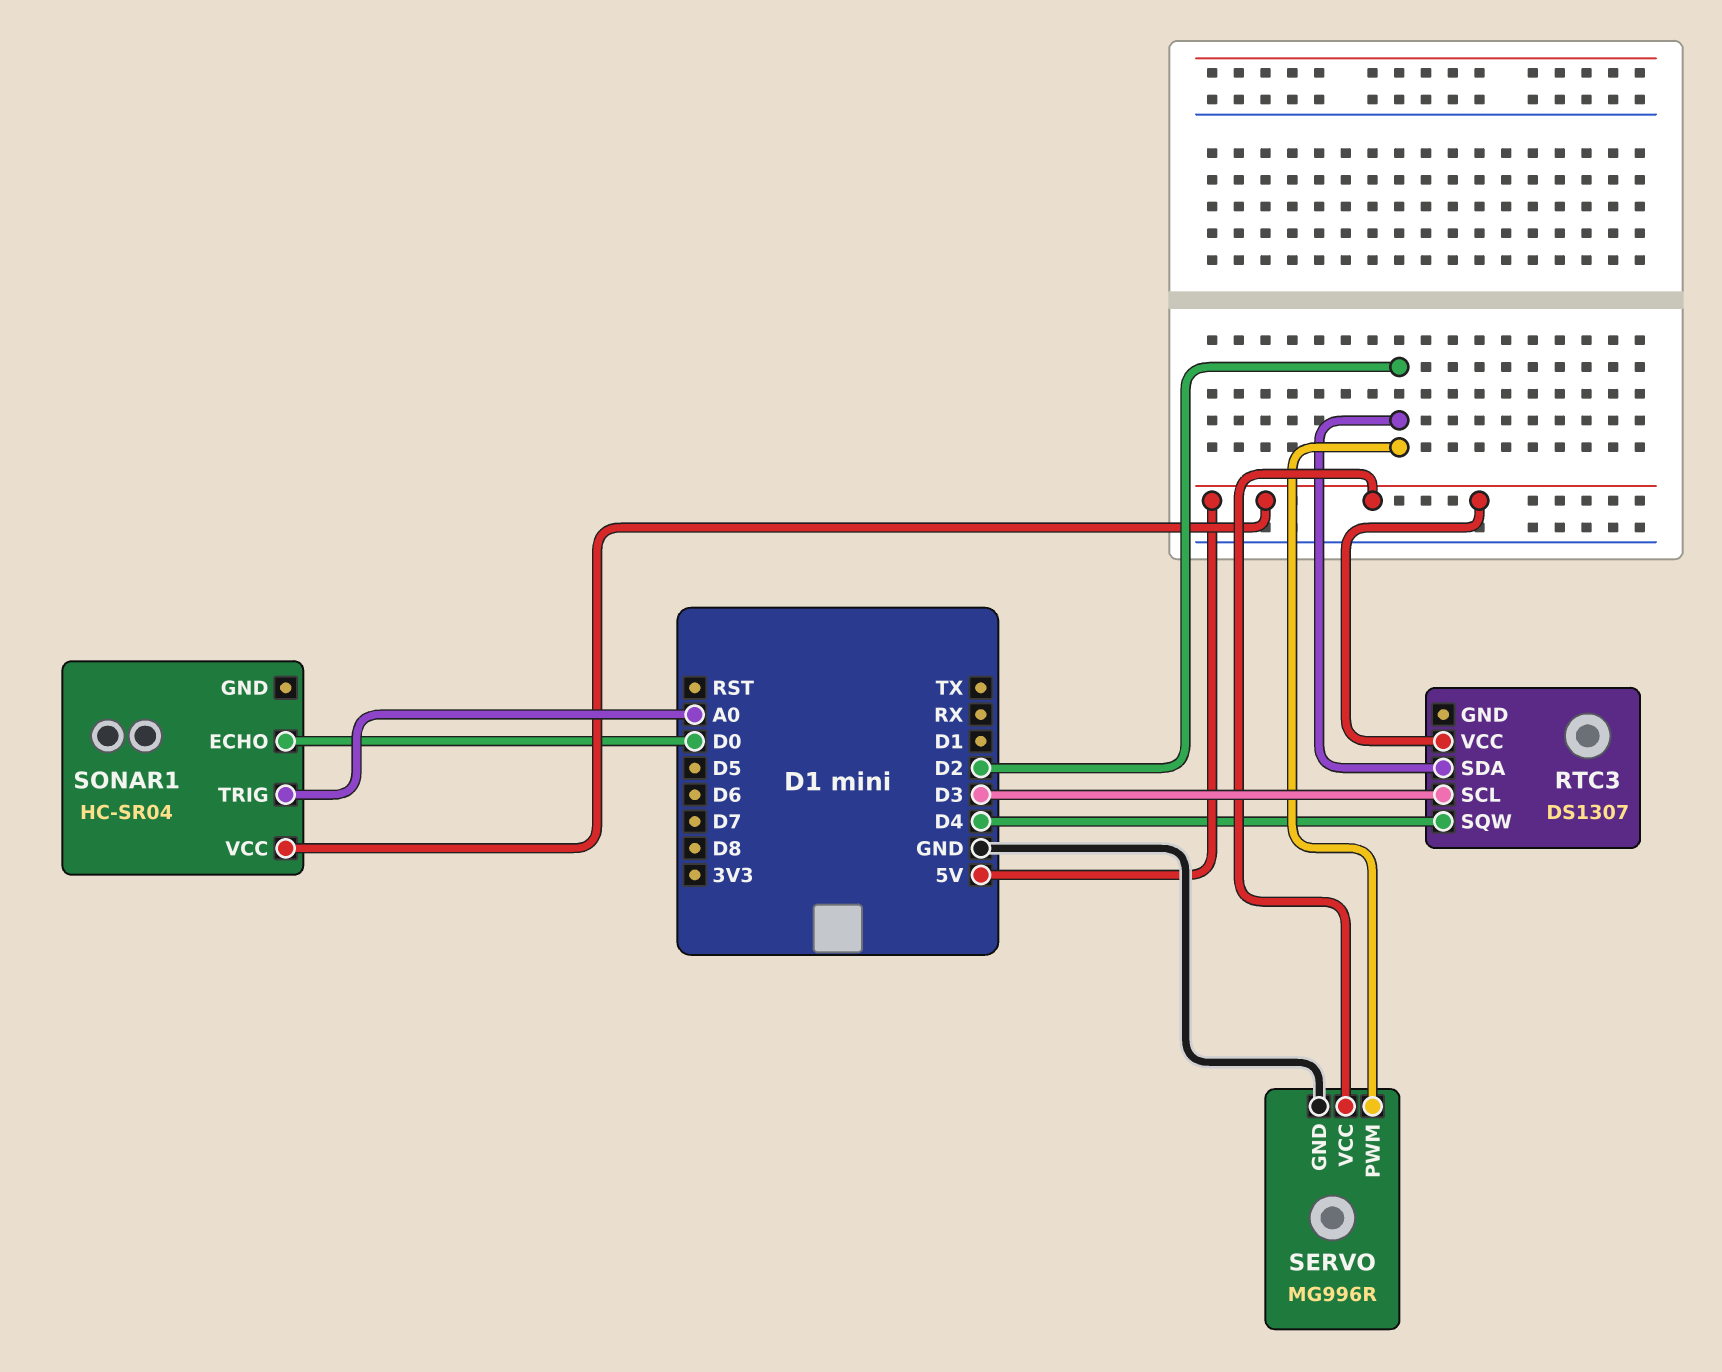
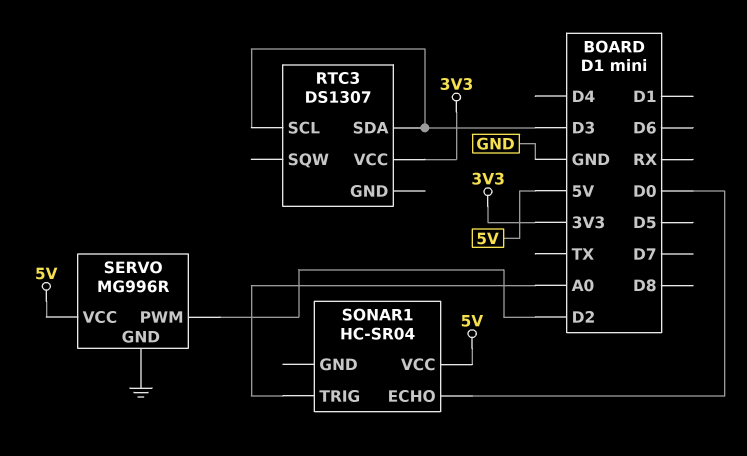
RTC3 pin SDA: D2 -> D3
RTC3 pin SQW: D4 -> none
RTC3 pin VCC: 5V -> 3V3

